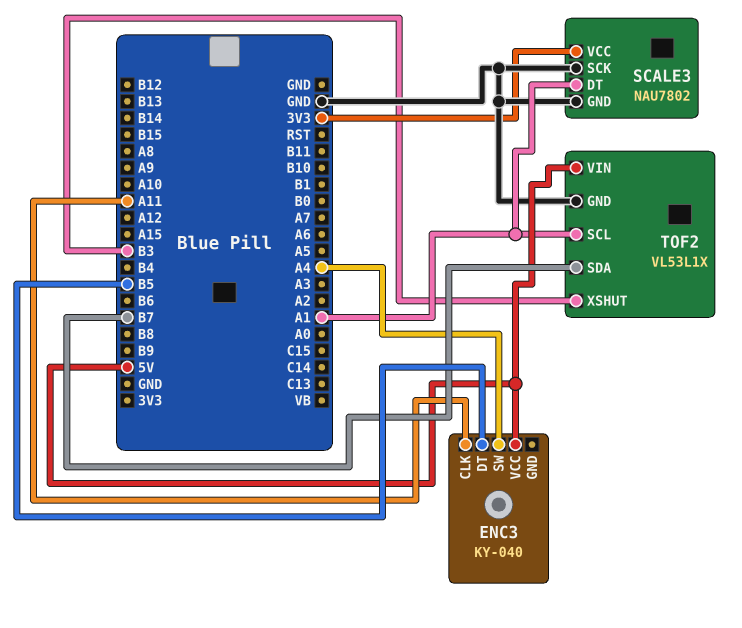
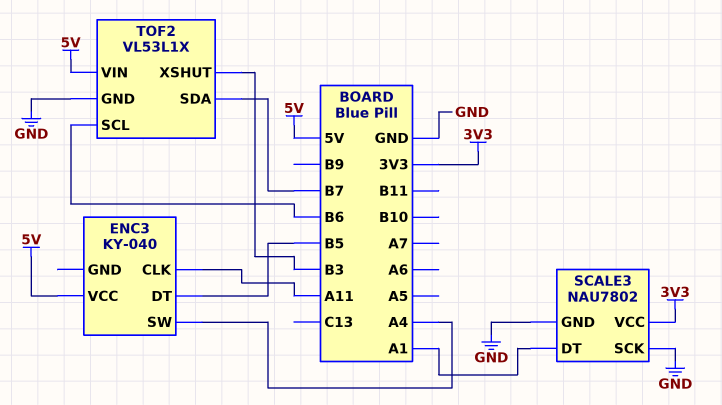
TOF2 pin SCL: A1 -> B6

